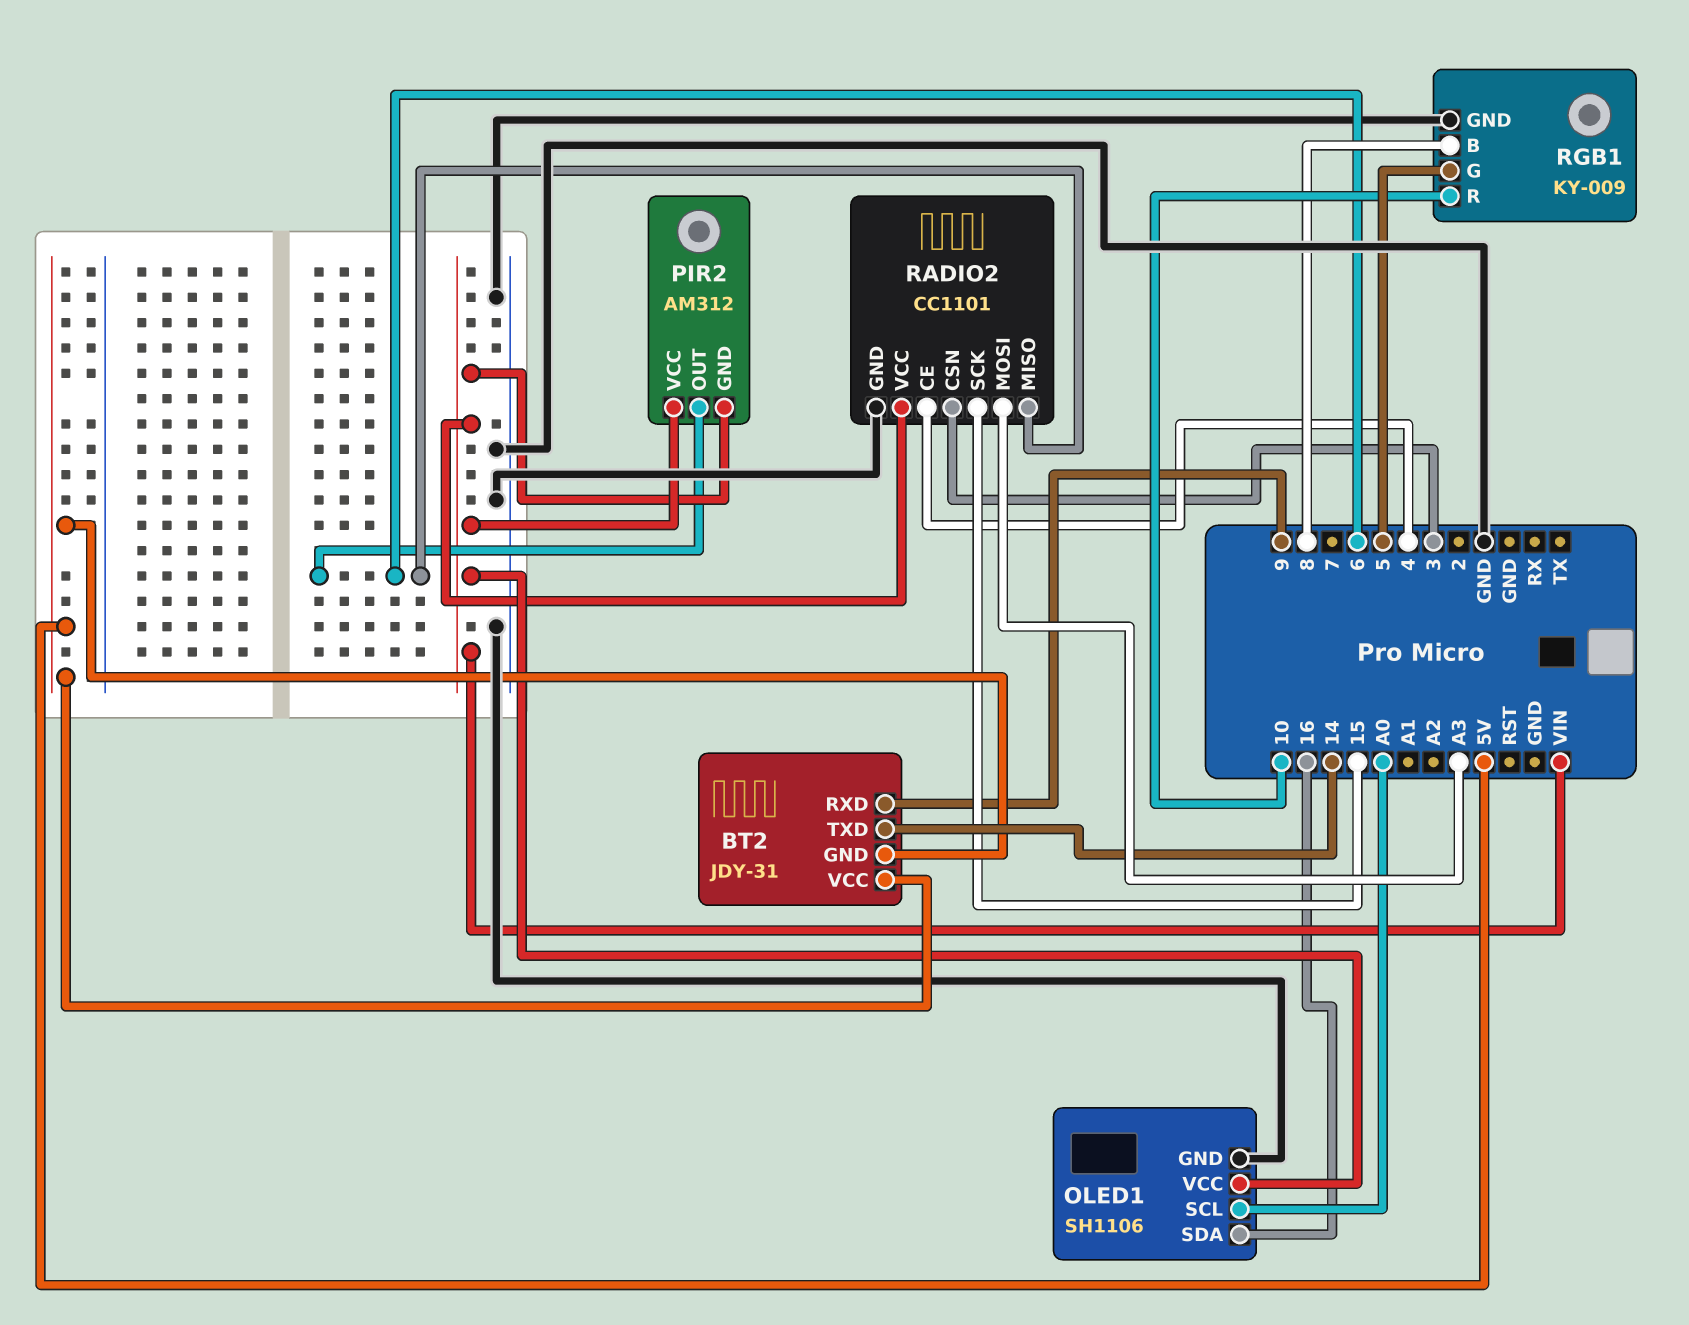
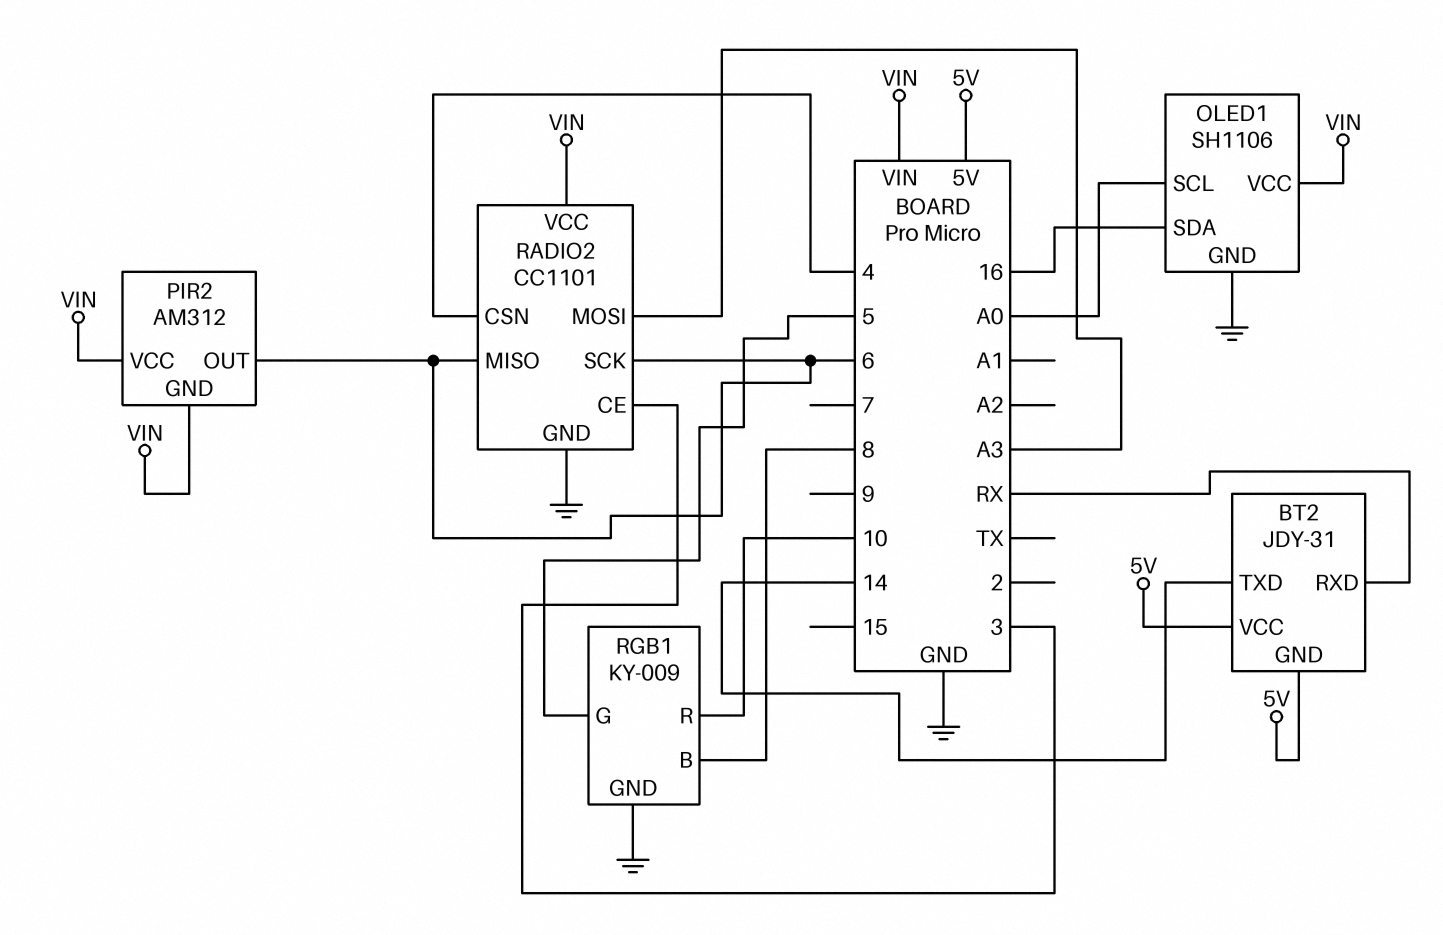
BT2 pin RXD: 9 -> RX
RADIO2 pin CE: 4 -> 3
RADIO2 pin CSN: 3 -> 4
RADIO2 pin SCK: 15 -> 6

